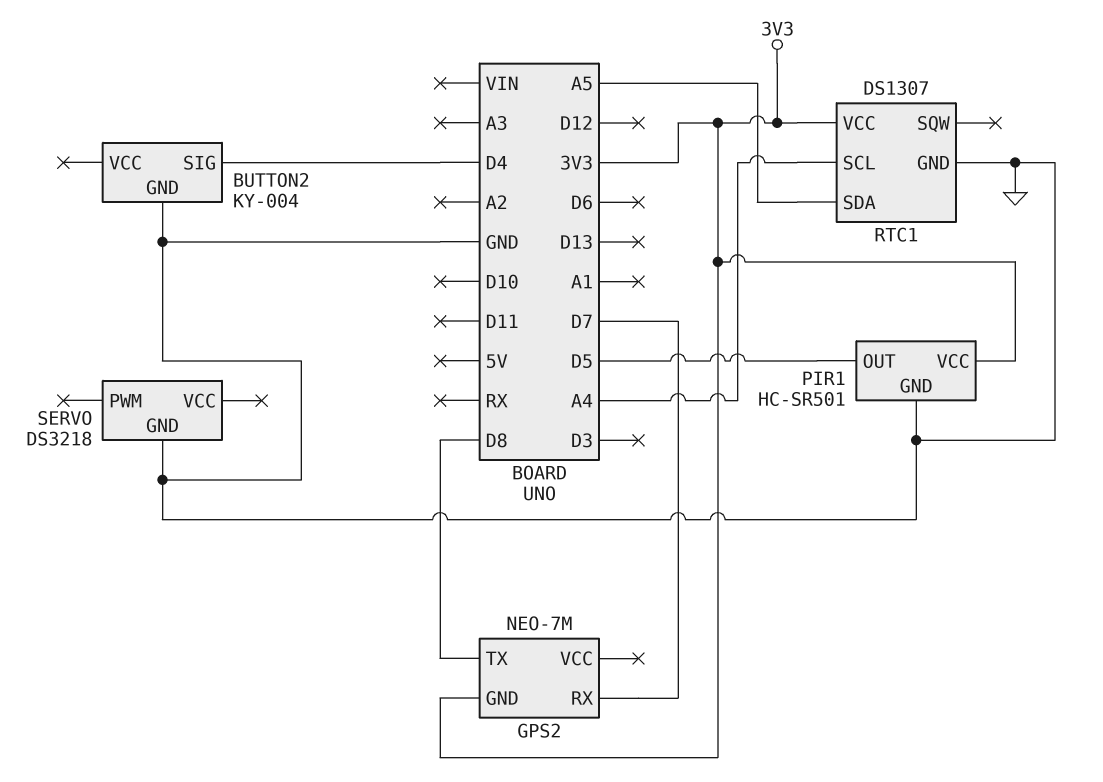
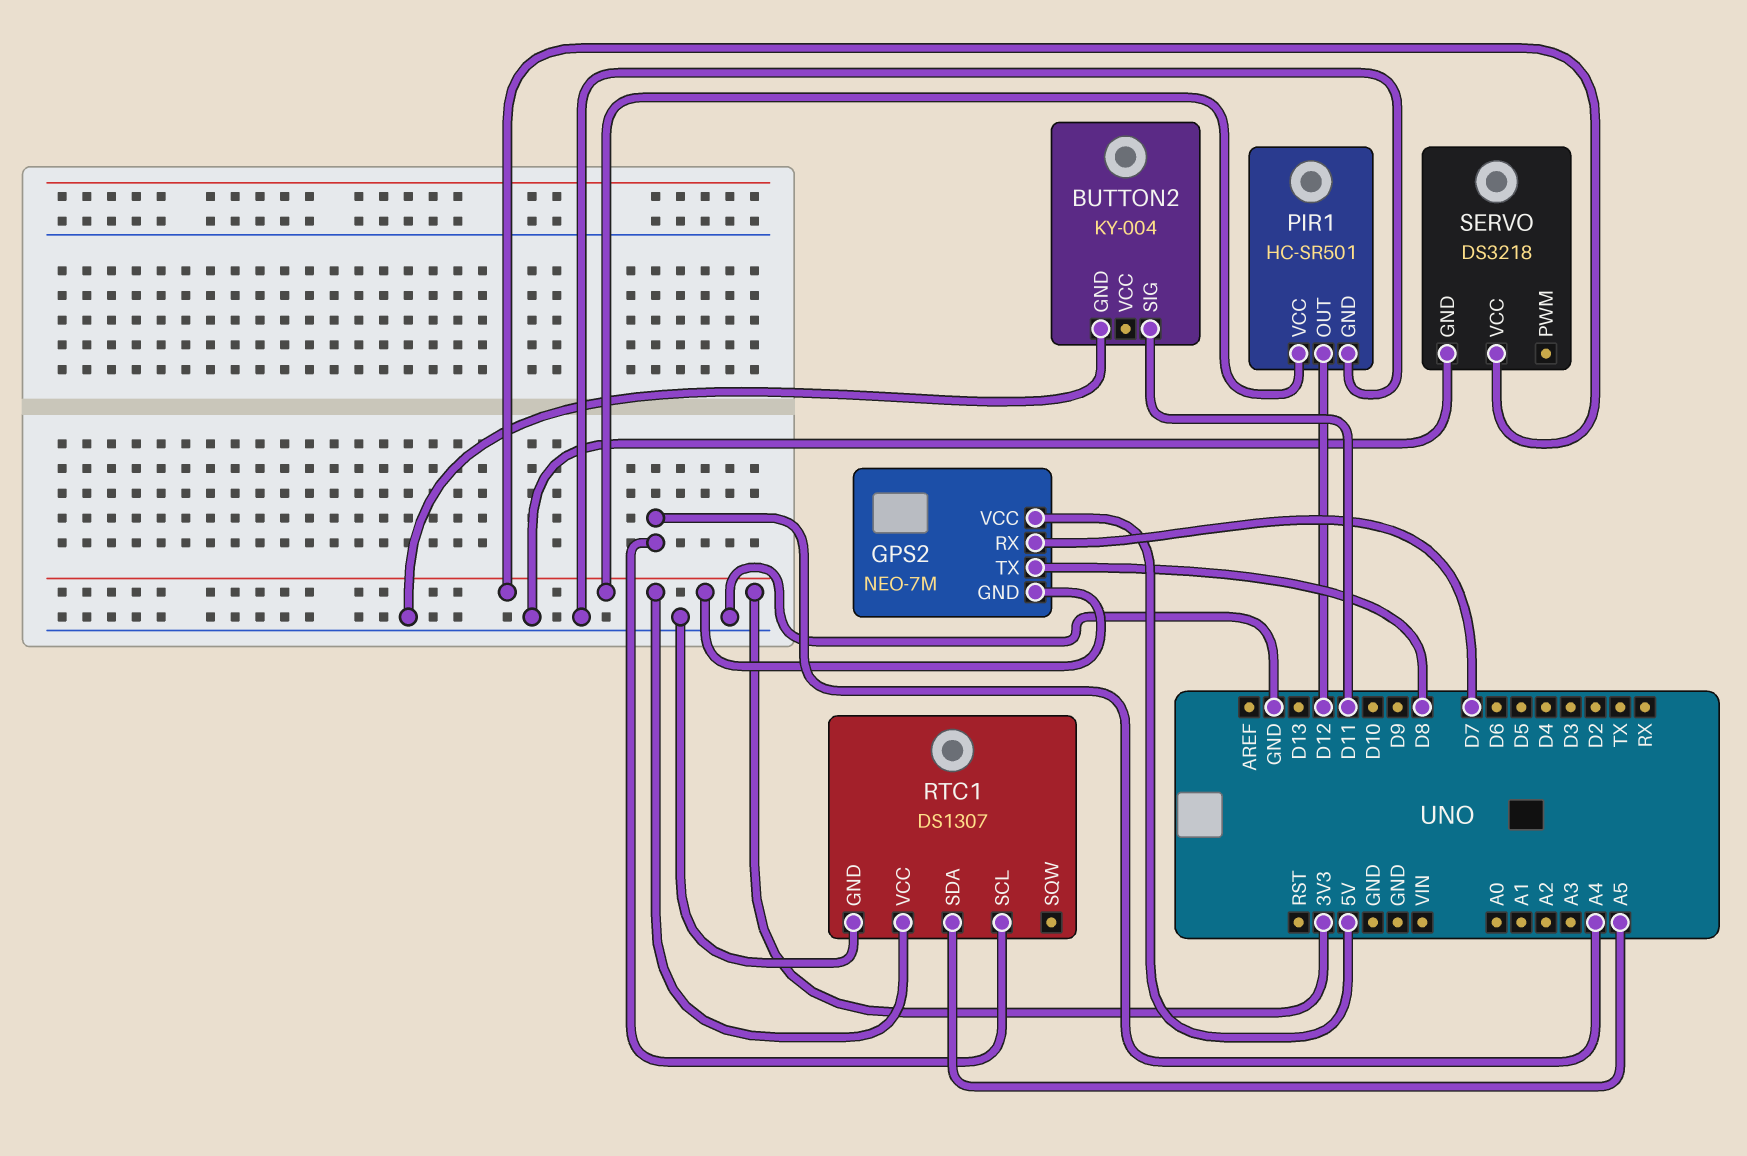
BUTTON2 pin SIG: D4 -> D11
GPS2 pin VCC: none -> 5V
PIR1 pin OUT: D5 -> D12
SERVO pin VCC: none -> 3V3

